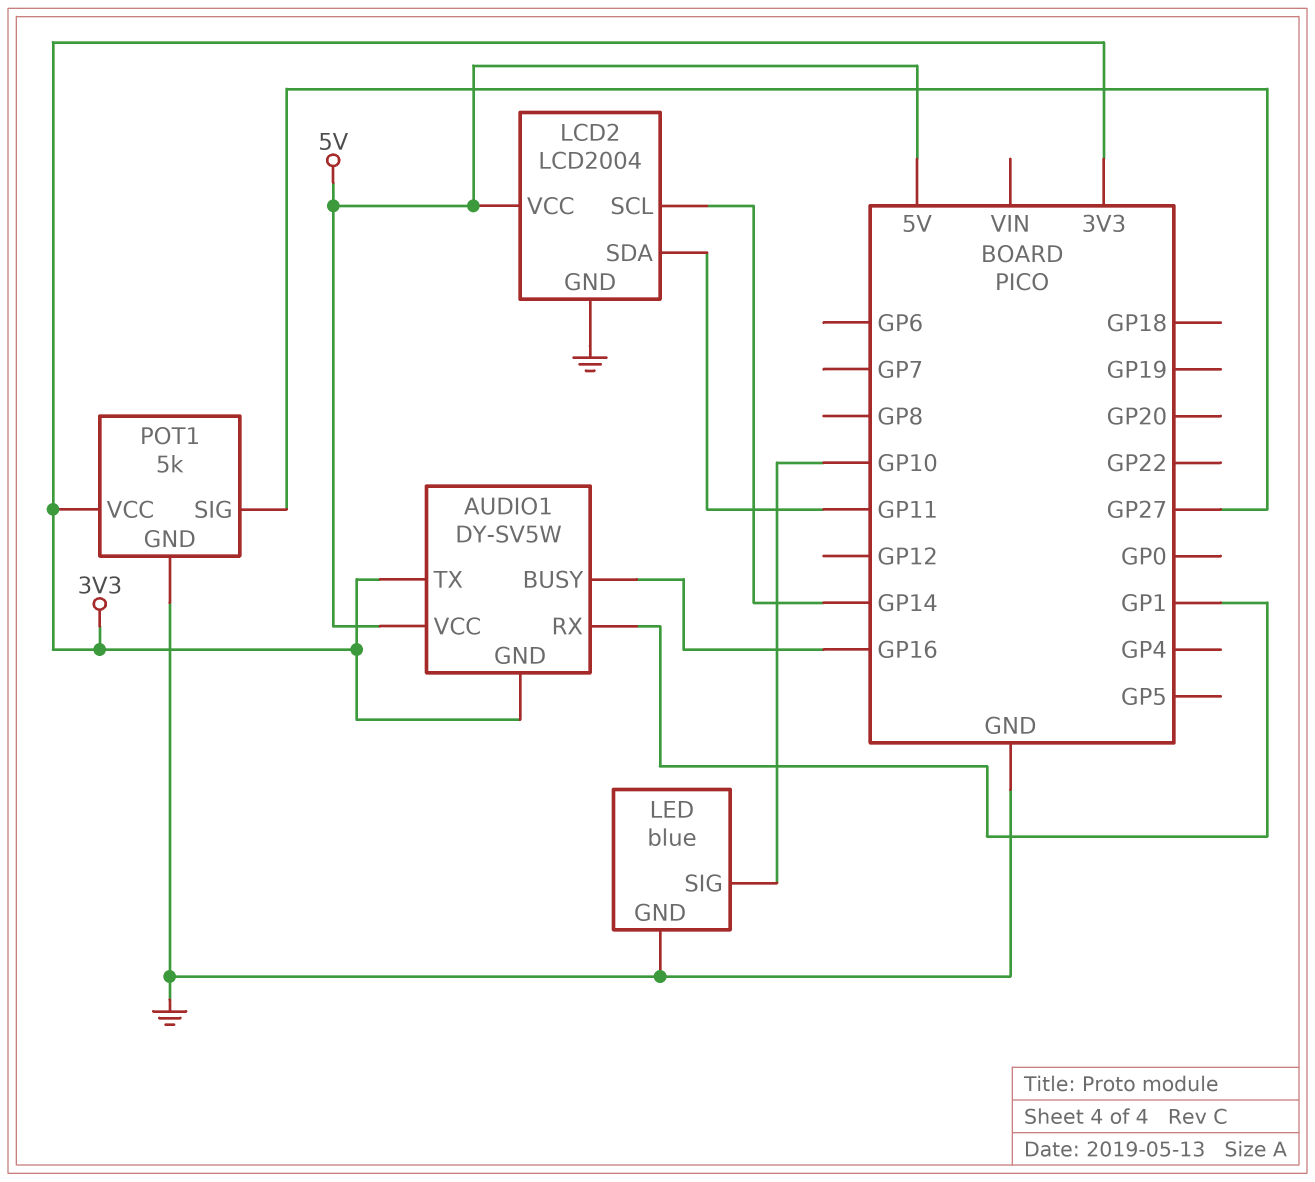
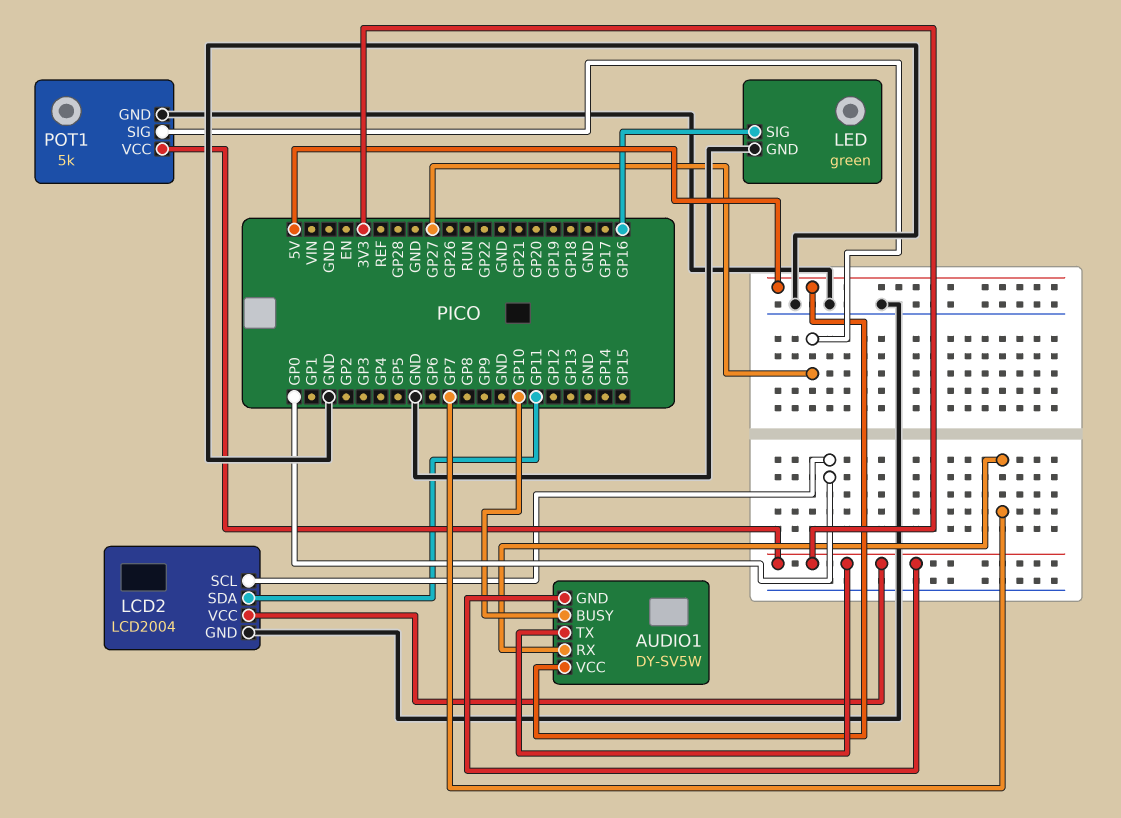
AUDIO1 pin BUSY: GP16 -> GP10
AUDIO1 pin RX: GP1 -> GP7
LCD2 pin SCL: GP14 -> GP0
LCD2 pin VCC: 5V -> 3V3
LED: blue -> green
LED pin SIG: GP10 -> GP16

